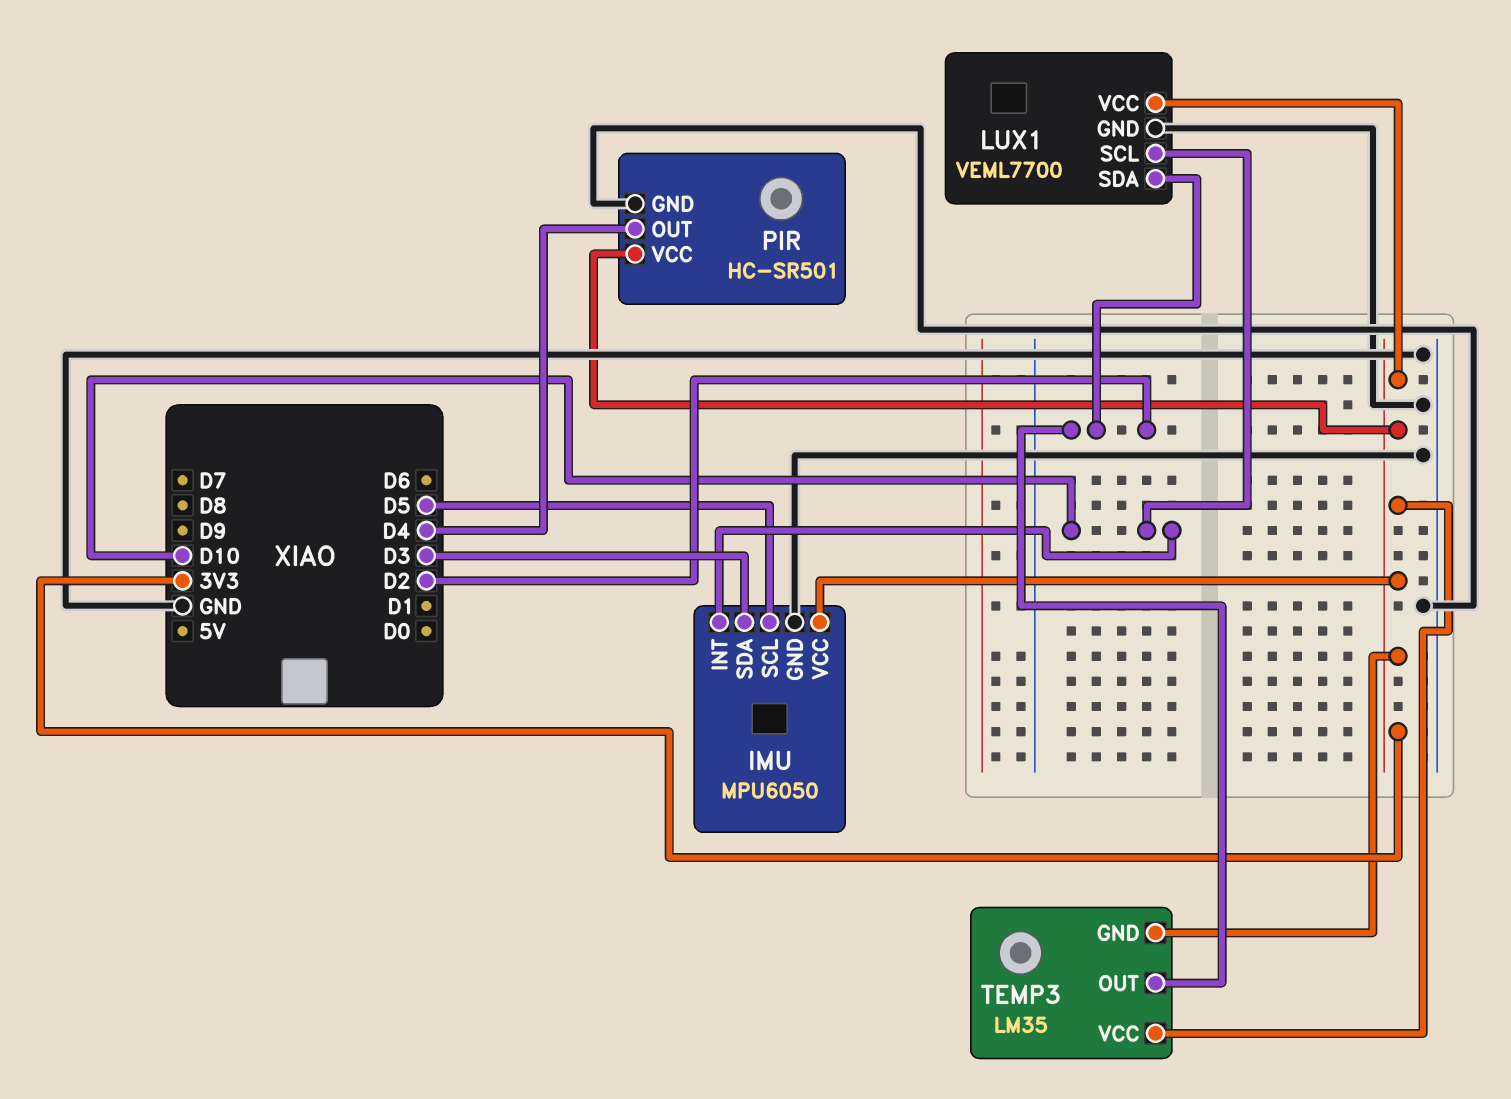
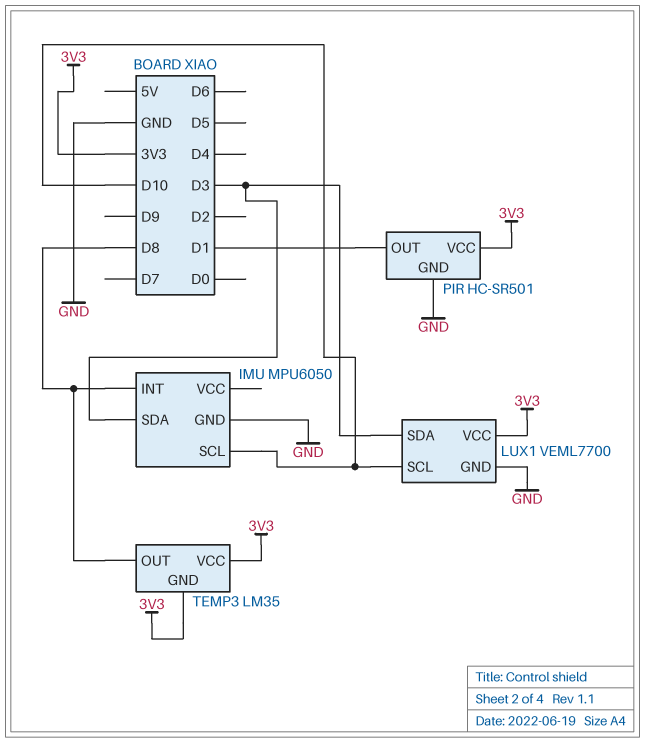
IMU pin INT: D10 -> D8
IMU pin SCL: D5 -> D10
IMU pin VCC: 3V3 -> none
LUX1 pin SDA: D2 -> D3
PIR pin OUT: D4 -> D1
TEMP3 pin OUT: D2 -> D8

